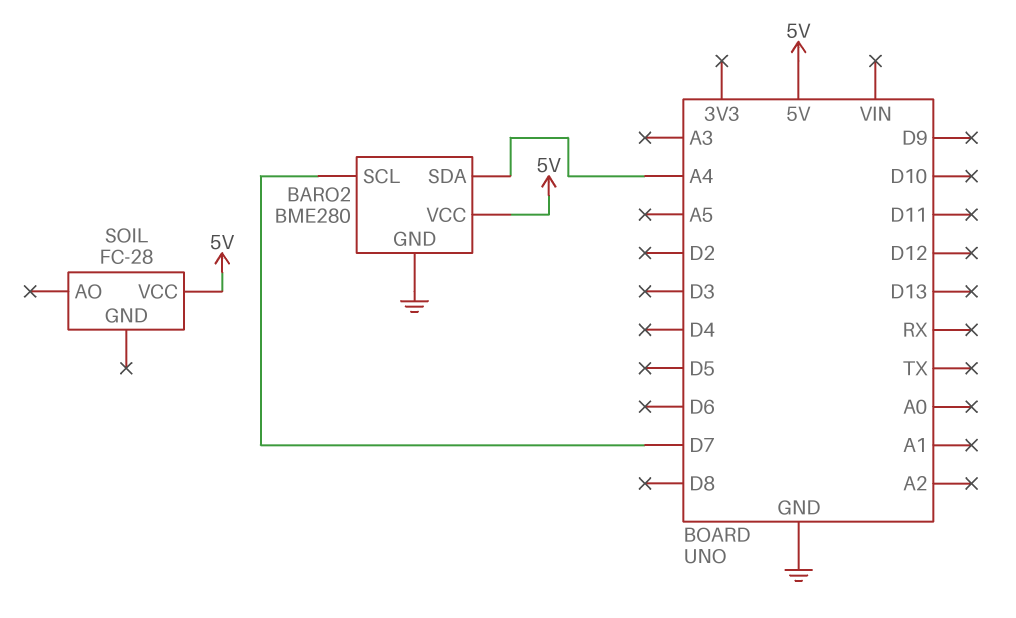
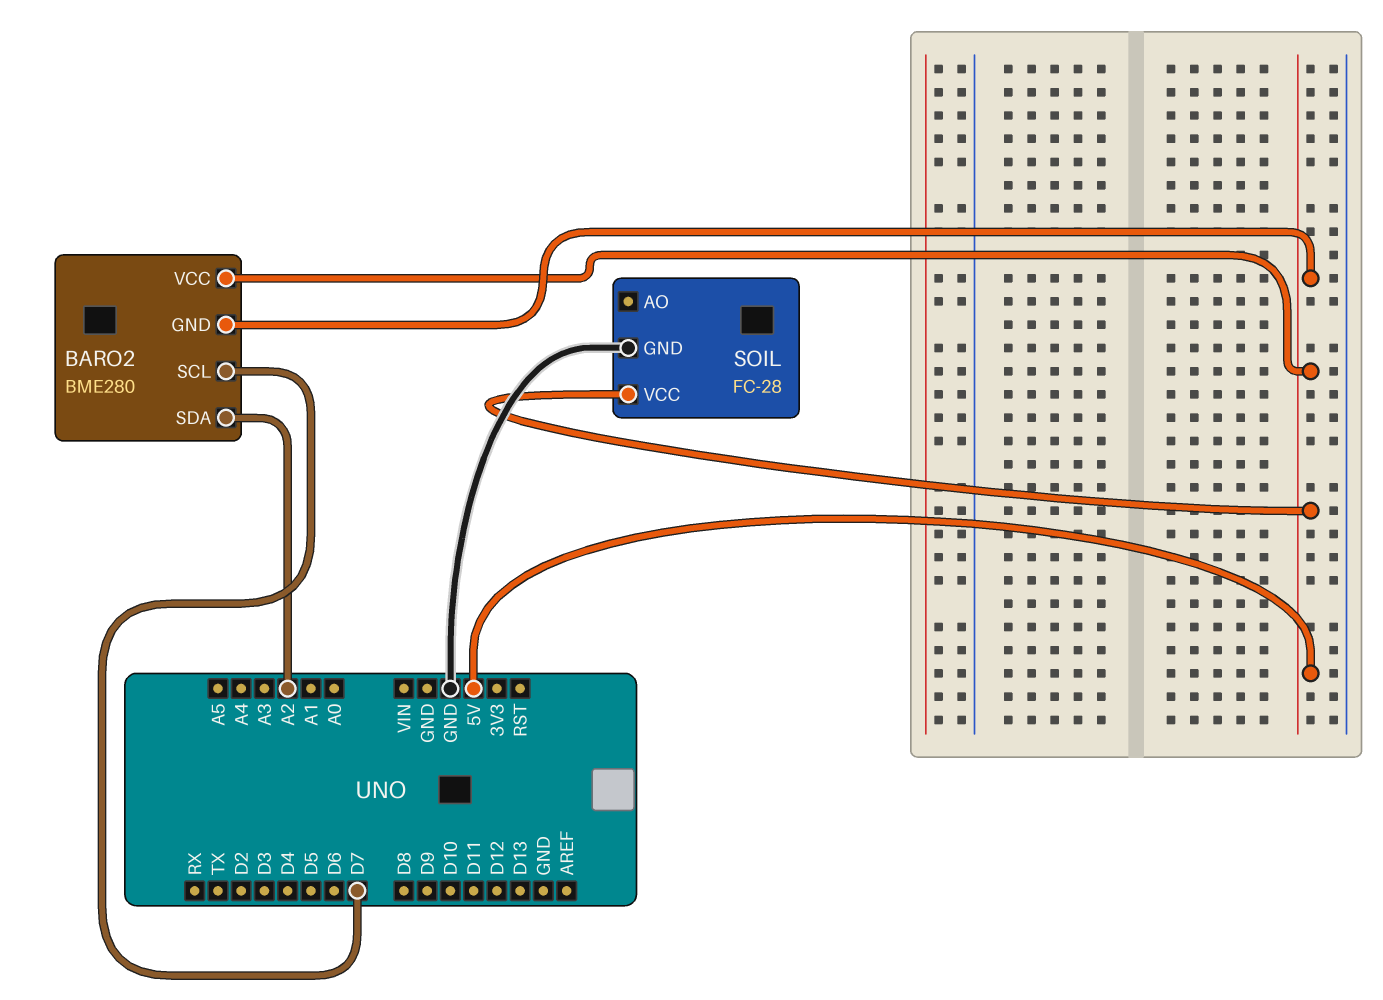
BARO2 pin GND: GND -> 5V
BARO2 pin SDA: A4 -> A2
SOIL pin GND: none -> GND

